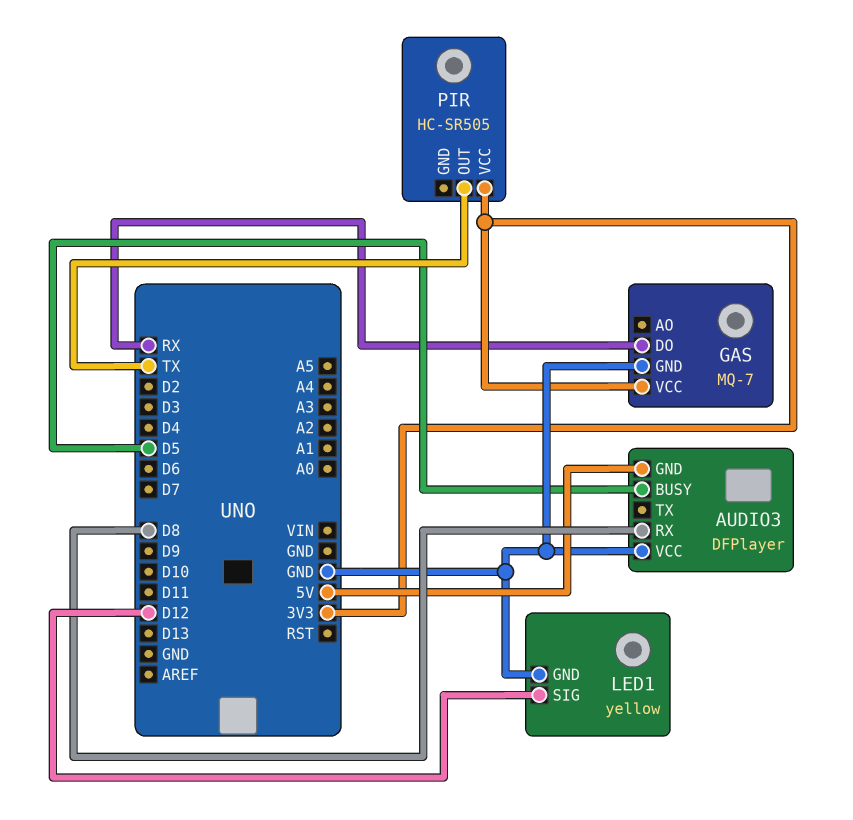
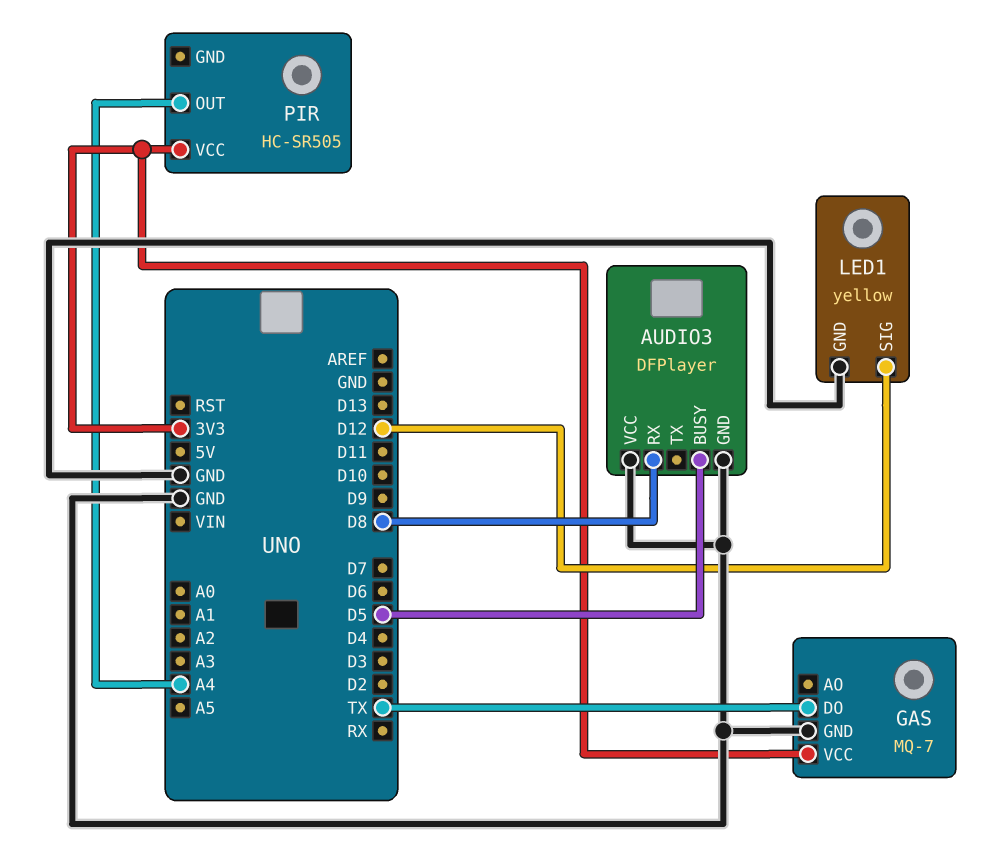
AUDIO3 pin GND: 5V -> GND
GAS pin DO: RX -> TX
PIR pin OUT: TX -> A4

